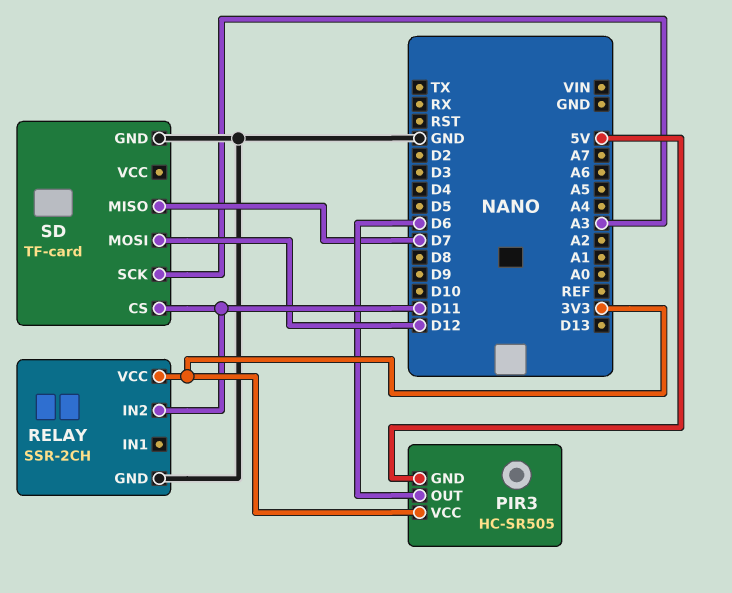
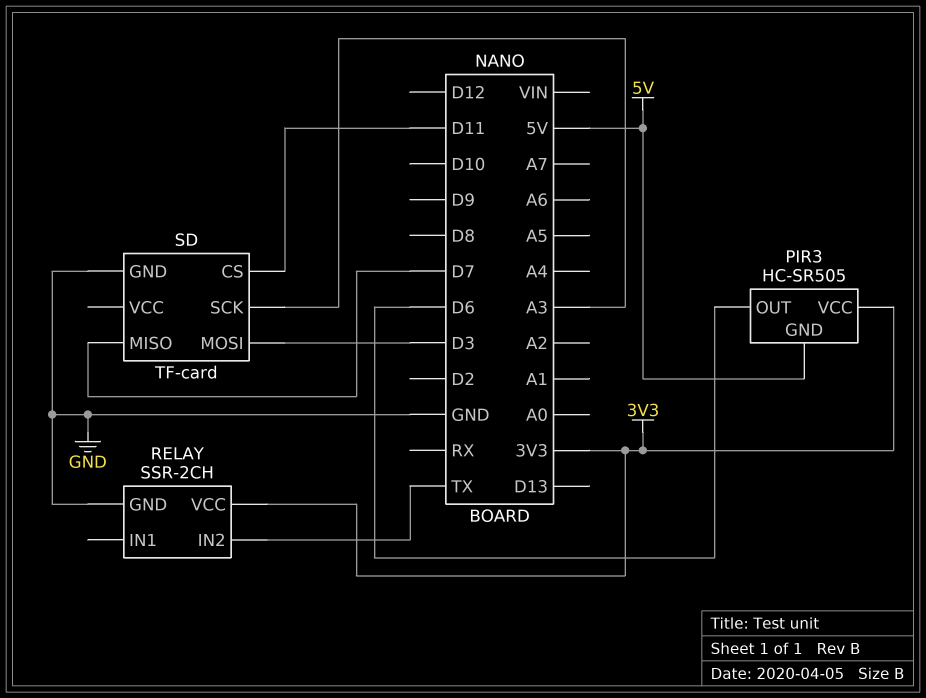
RELAY pin IN2: D11 -> TX
SD pin MOSI: D12 -> D3

